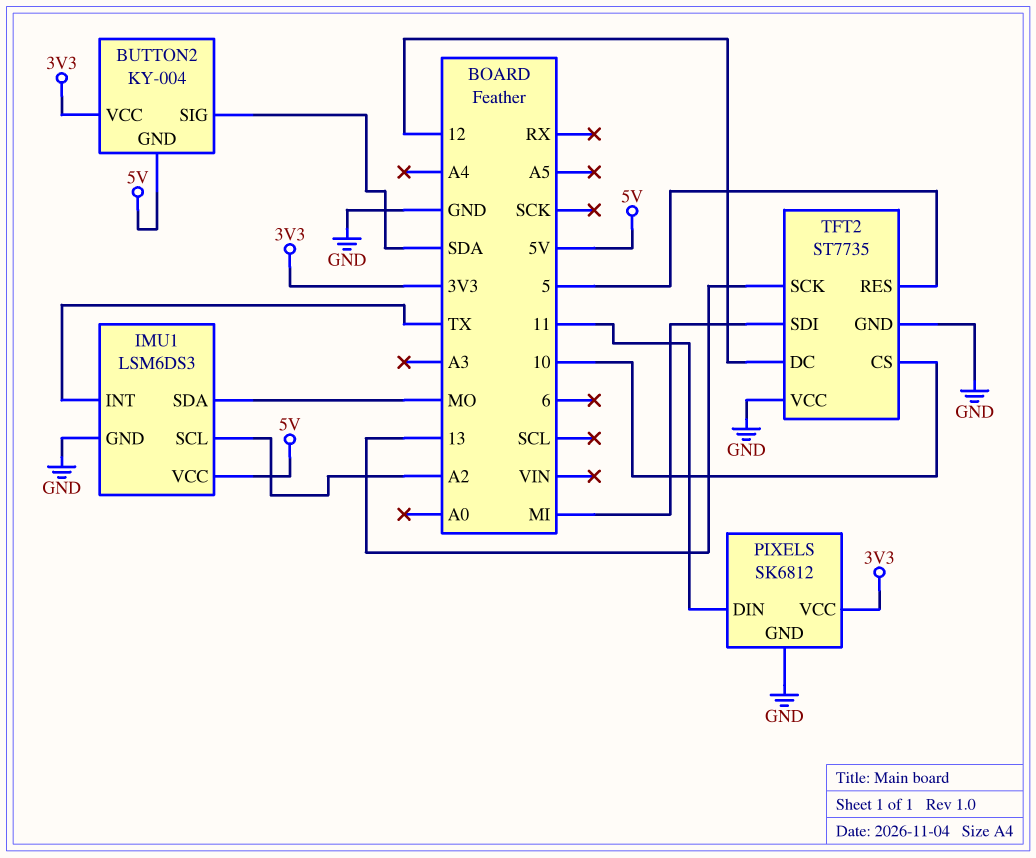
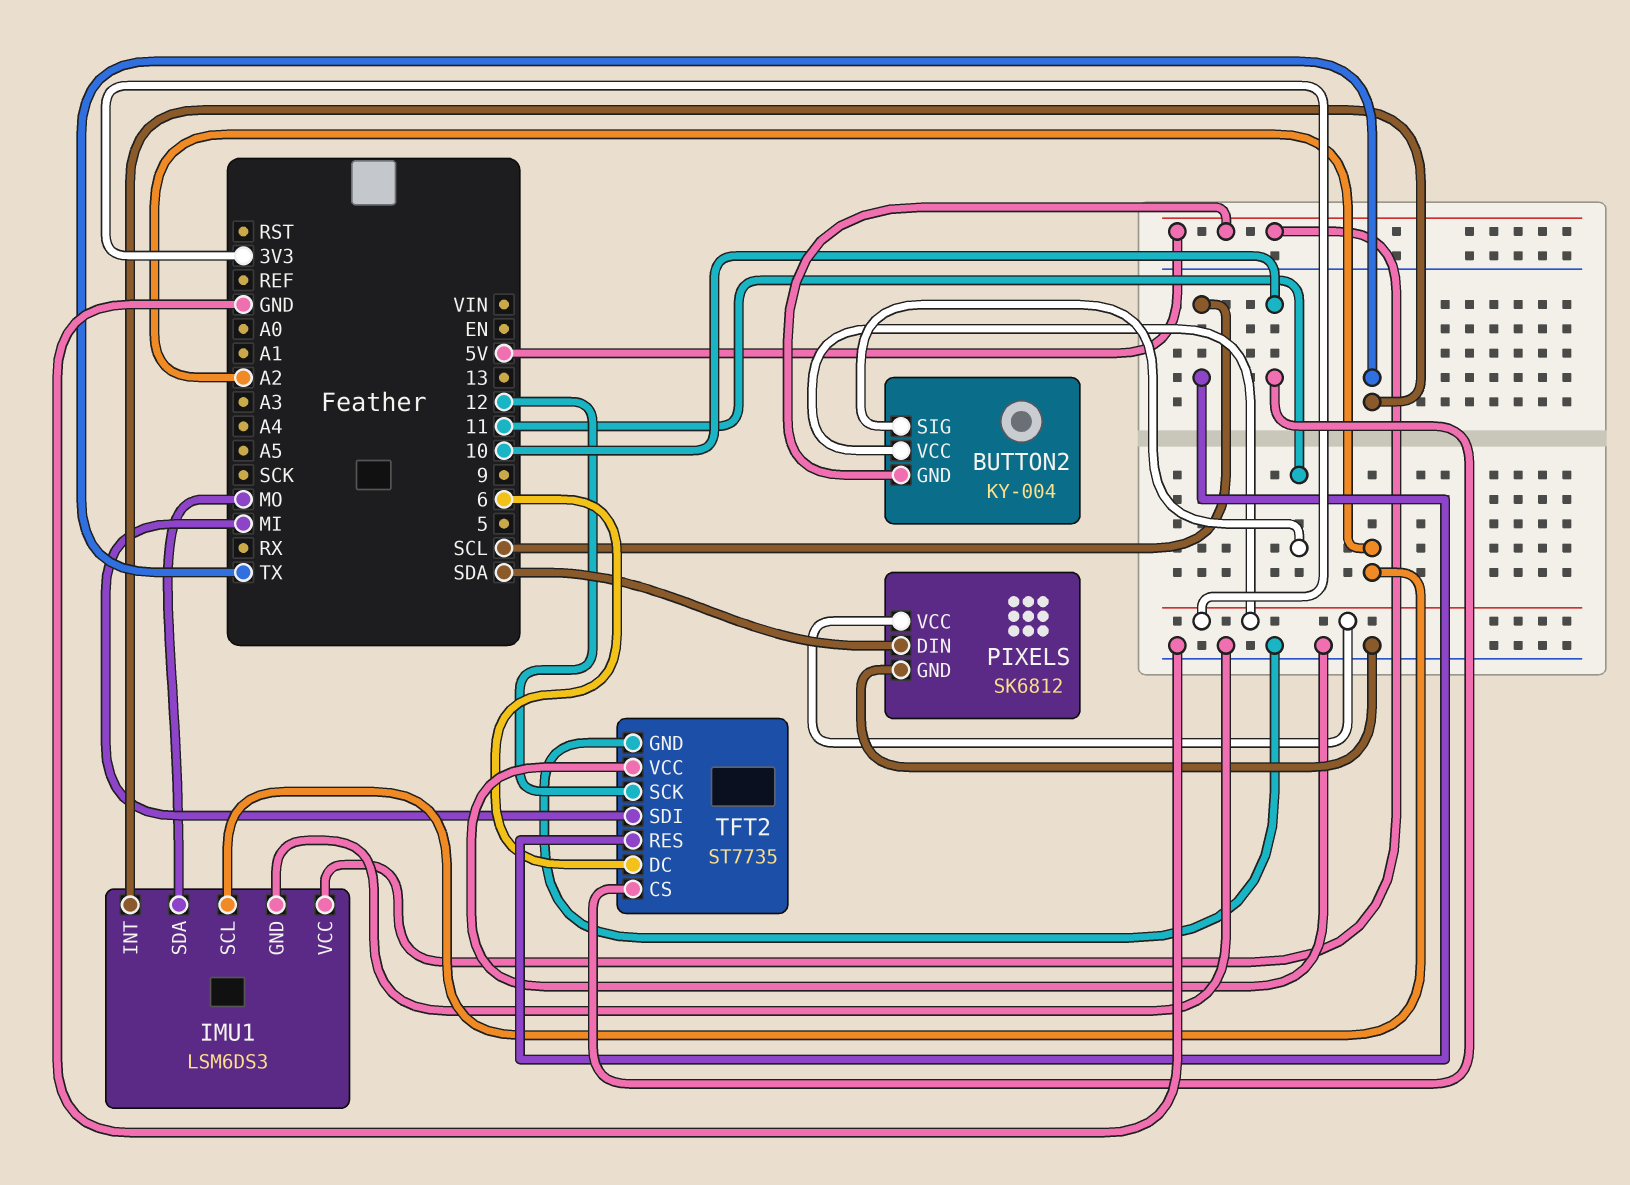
BUTTON2 pin SIG: SDA -> 11
PIXELS pin DIN: 11 -> SDA
TFT2 pin DC: 12 -> 6
TFT2 pin RES: 5 -> SCL
TFT2 pin SCK: 13 -> 12

